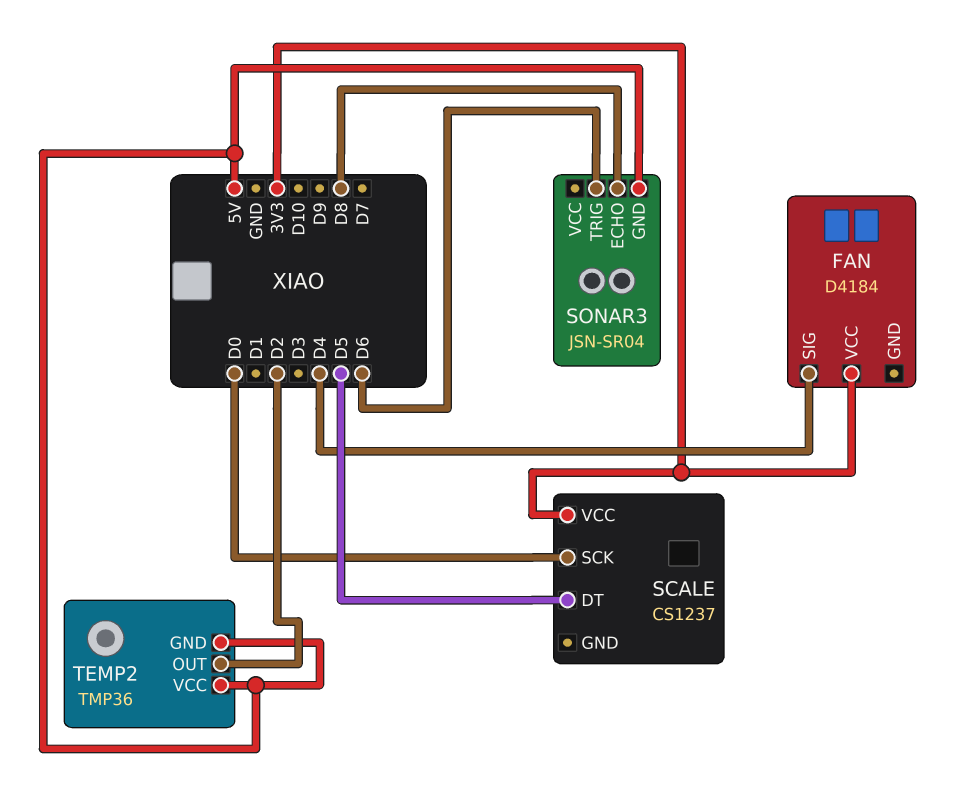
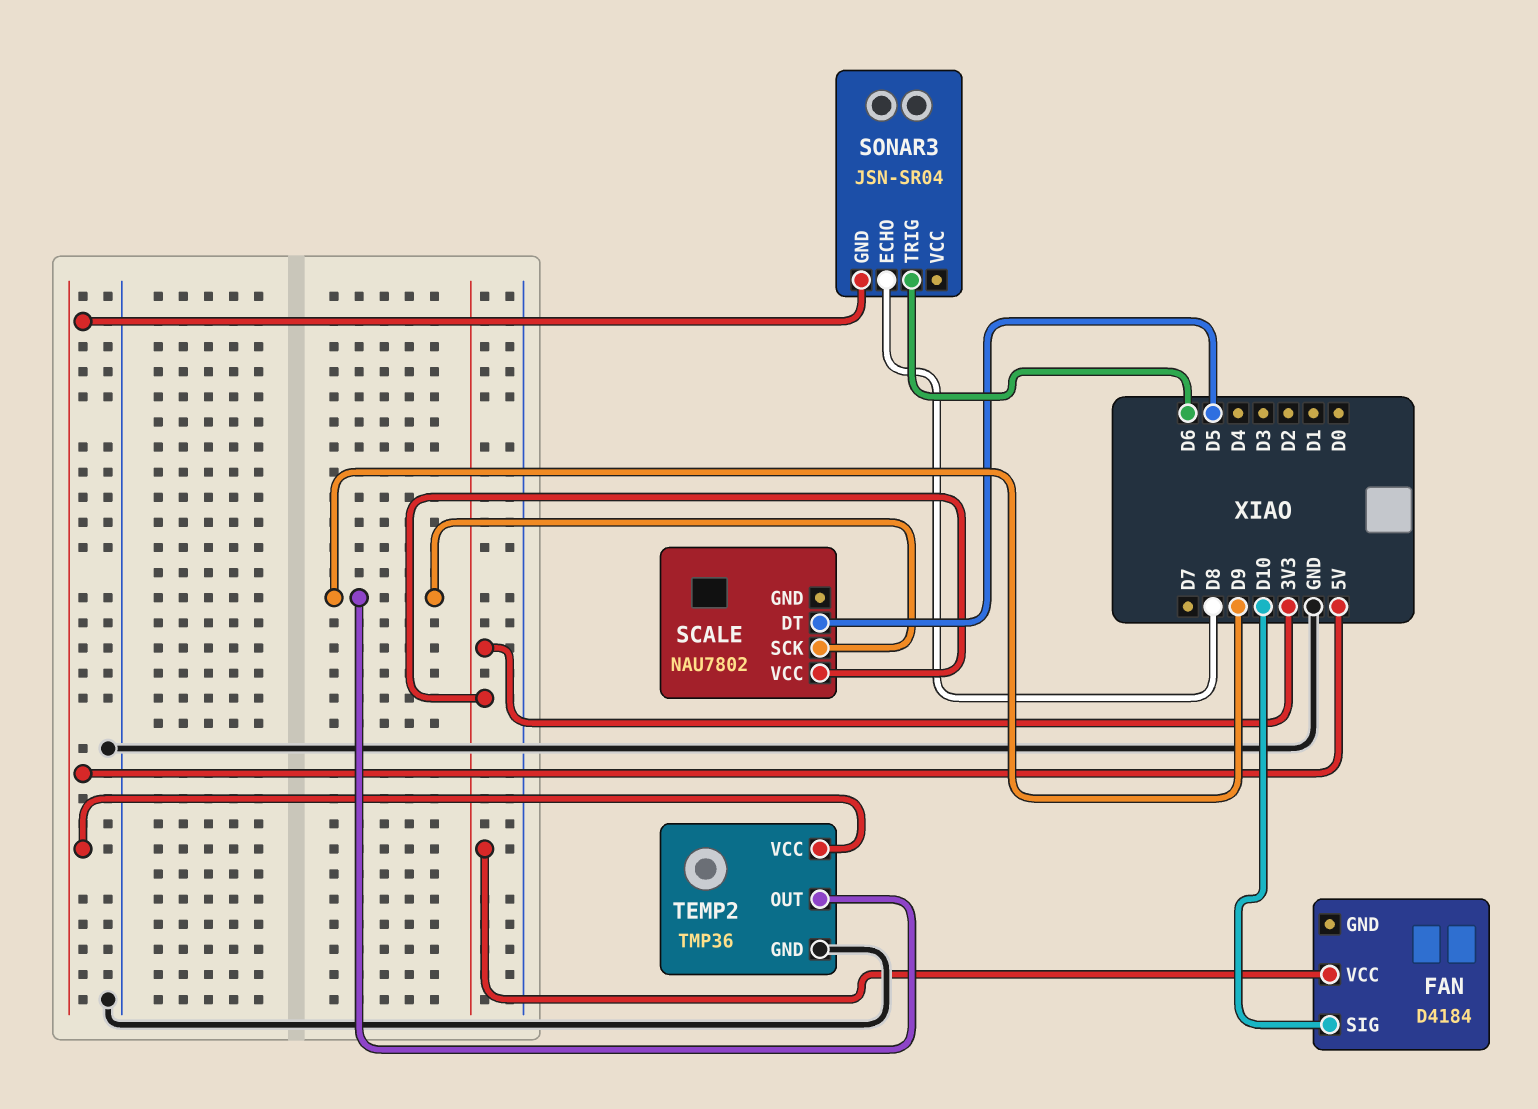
FAN pin SIG: D4 -> D10
SCALE: CS1237 -> NAU7802
SCALE pin SCK: D0 -> D9
TEMP2 pin GND: 5V -> GND
TEMP2 pin OUT: D2 -> D9

